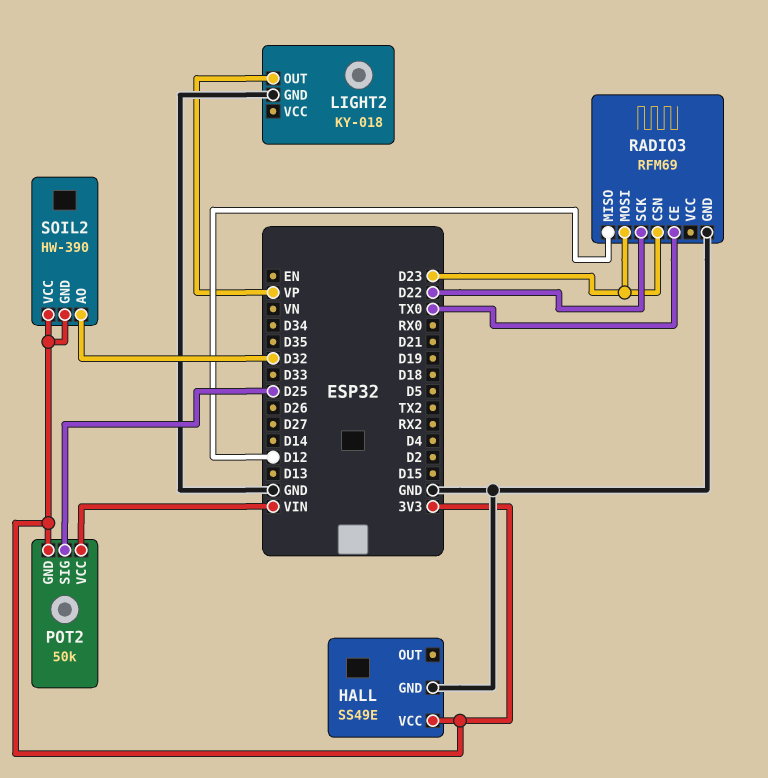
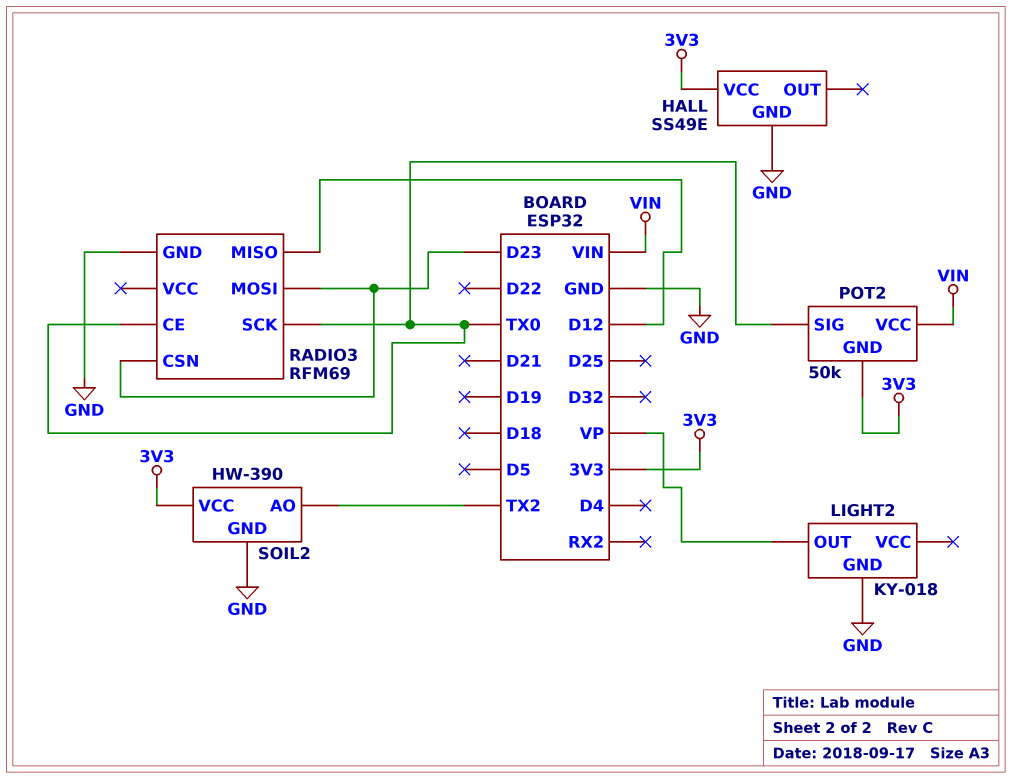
POT2 pin SIG: D25 -> TX0
RADIO3 pin SCK: D22 -> TX0
SOIL2 pin AO: D32 -> TX2
SOIL2 pin GND: 3V3 -> GND

